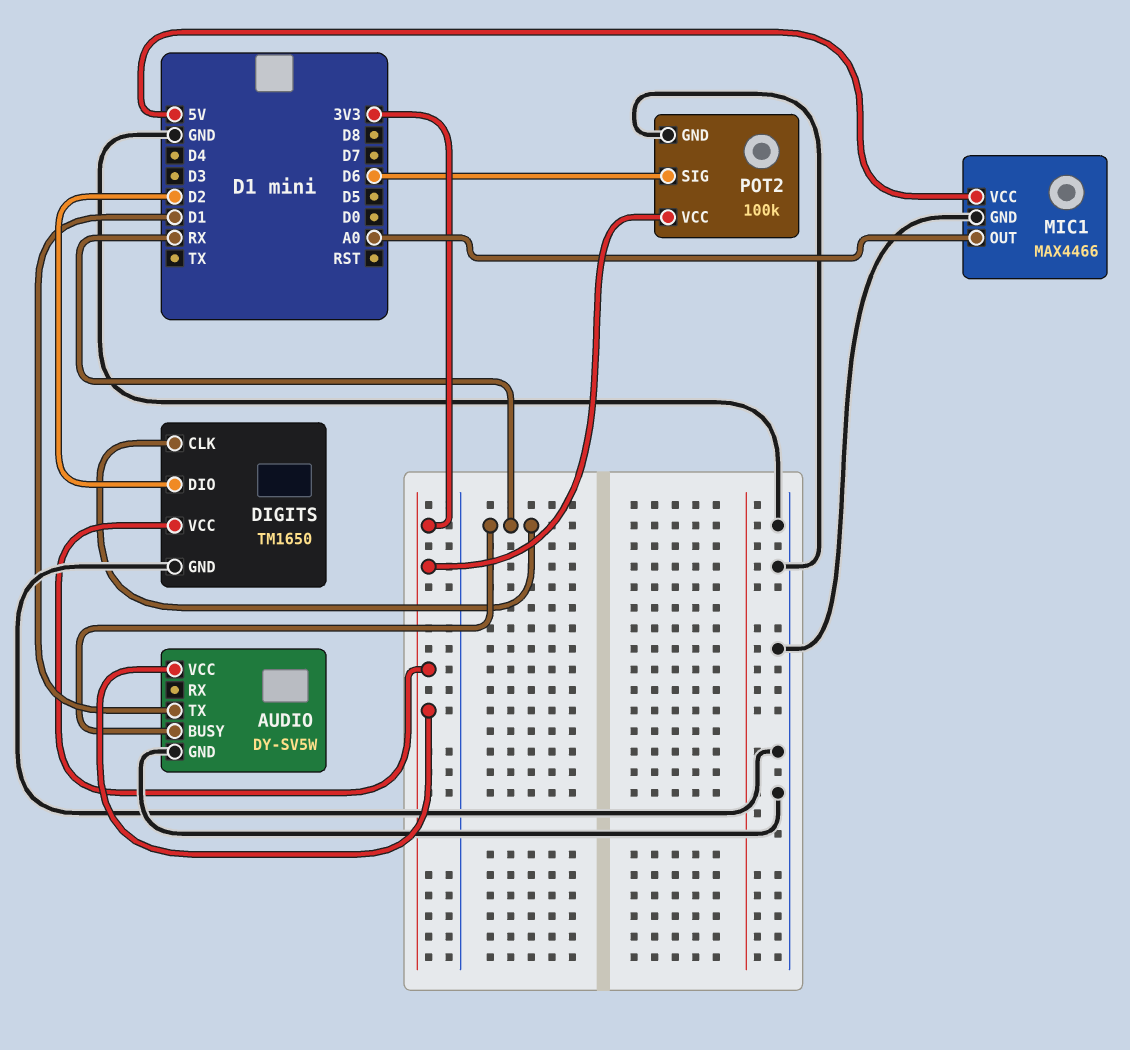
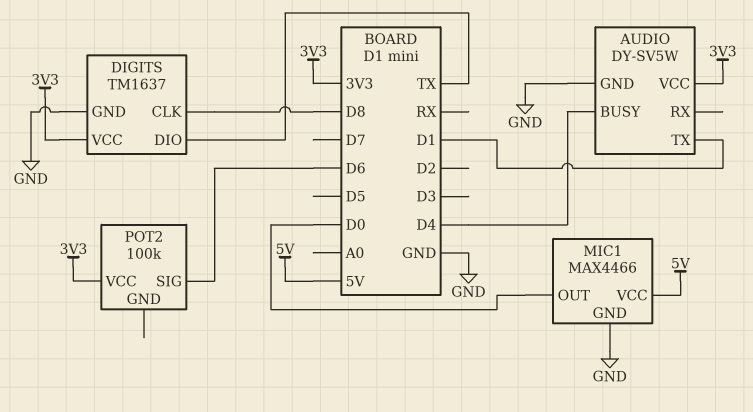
AUDIO pin BUSY: RX -> D4
DIGITS: TM1650 -> TM1637
DIGITS pin CLK: RX -> D8
DIGITS pin DIO: D2 -> TX
MIC1 pin OUT: A0 -> D0
POT2 pin GND: GND -> none

